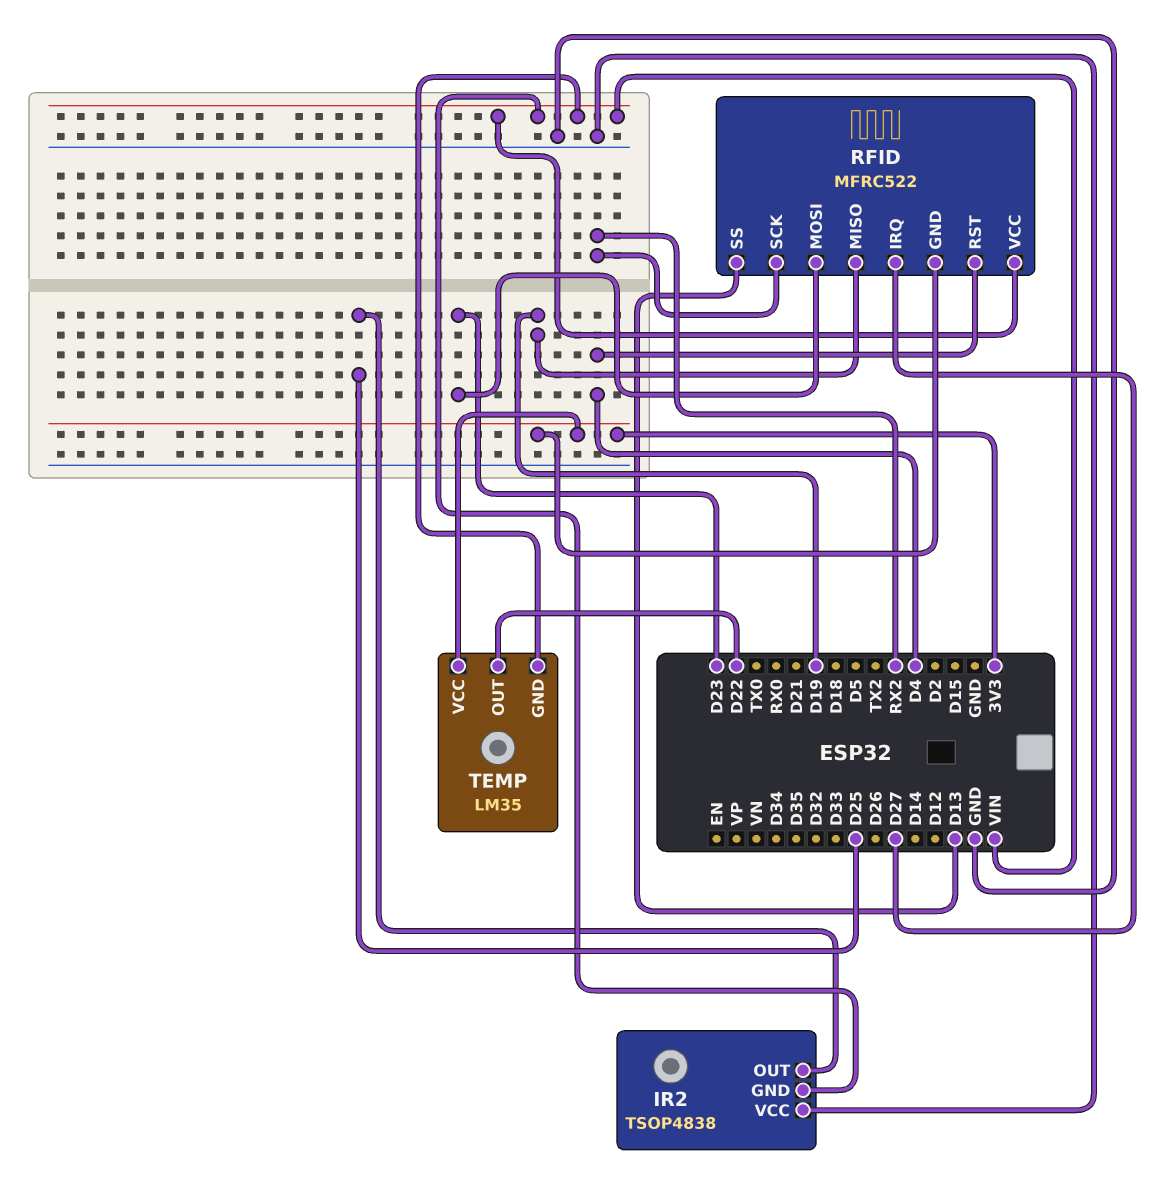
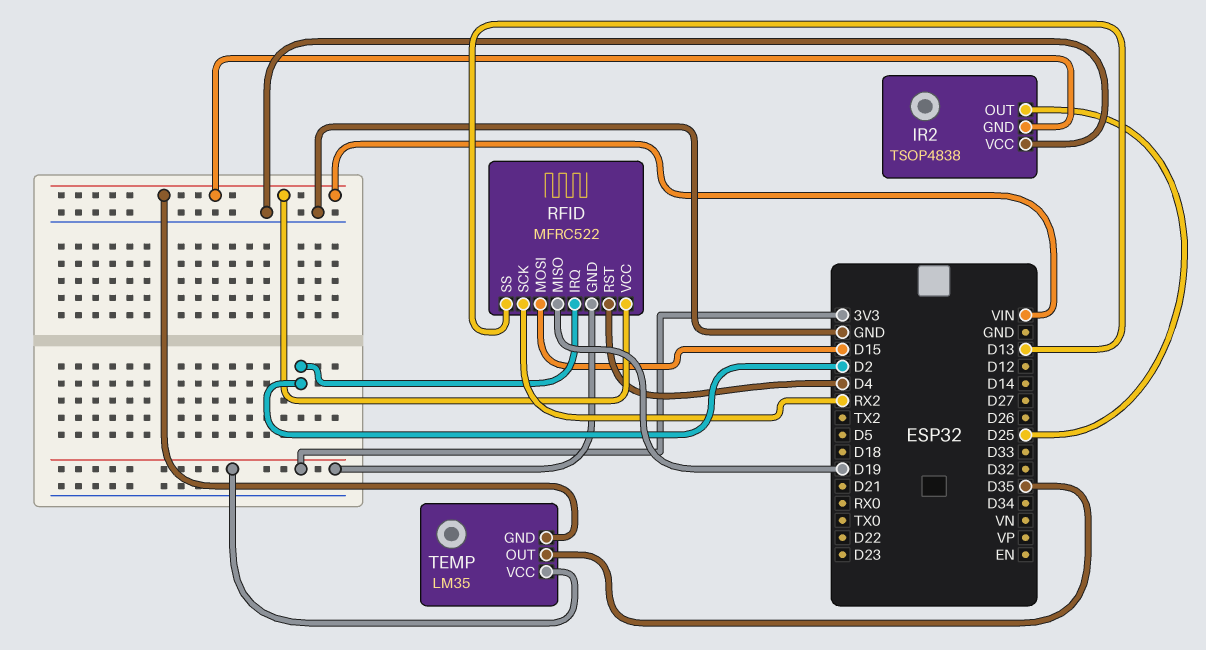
RFID pin IRQ: D27 -> D2
RFID pin MOSI: D23 -> D15
TEMP pin OUT: D22 -> D35

